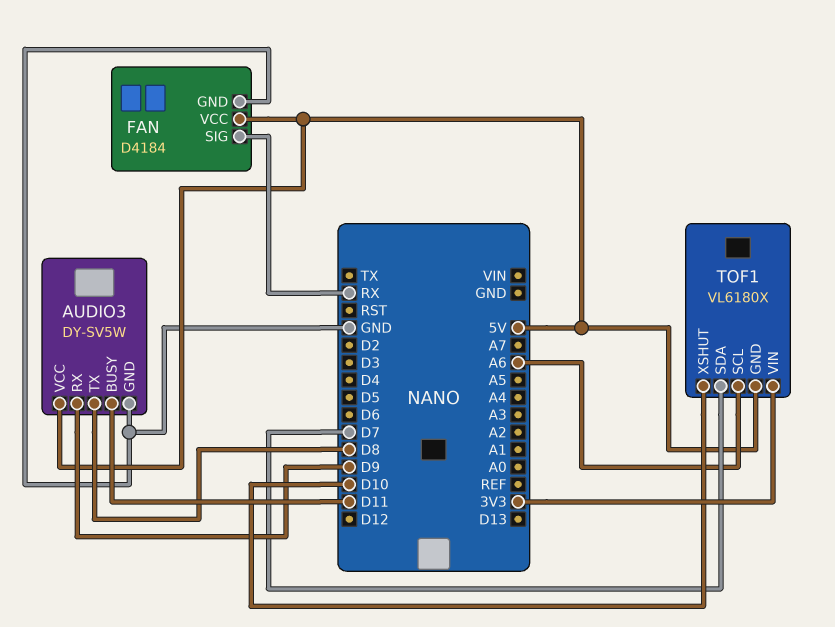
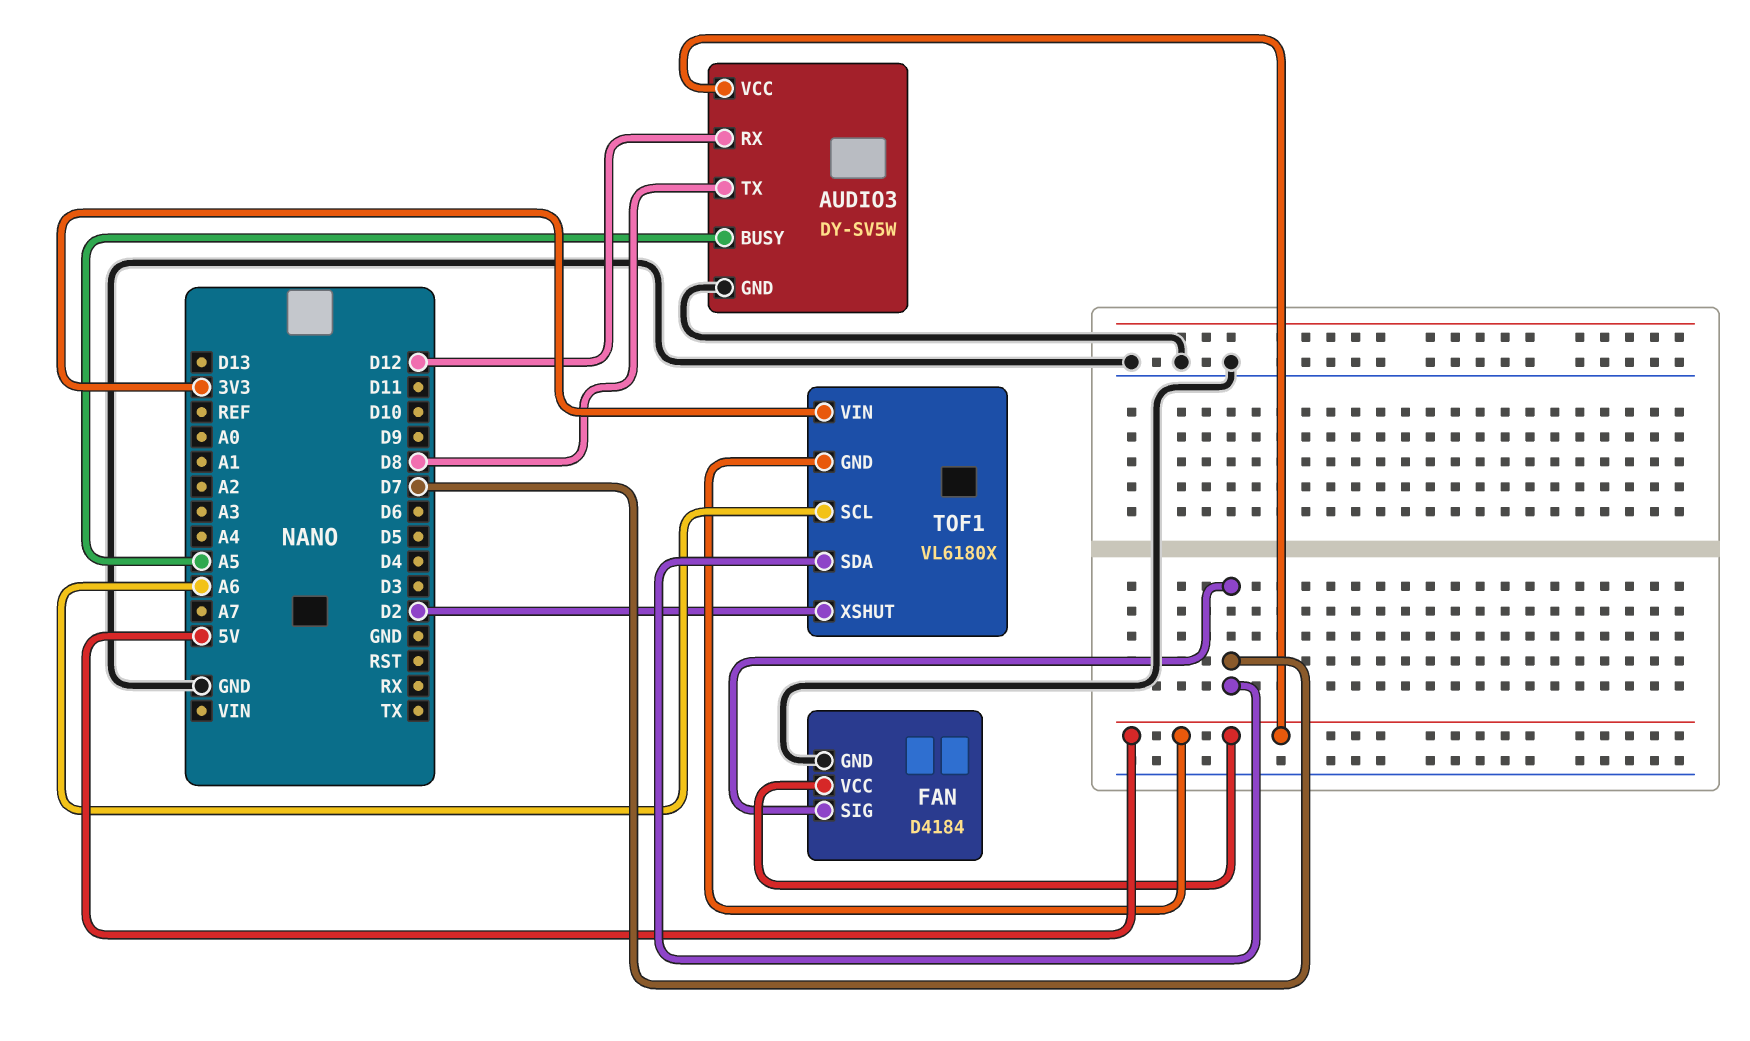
AUDIO3 pin BUSY: D11 -> A5
AUDIO3 pin RX: D9 -> D12
FAN pin SIG: RX -> D7
TOF1 pin XSHUT: D10 -> D2

